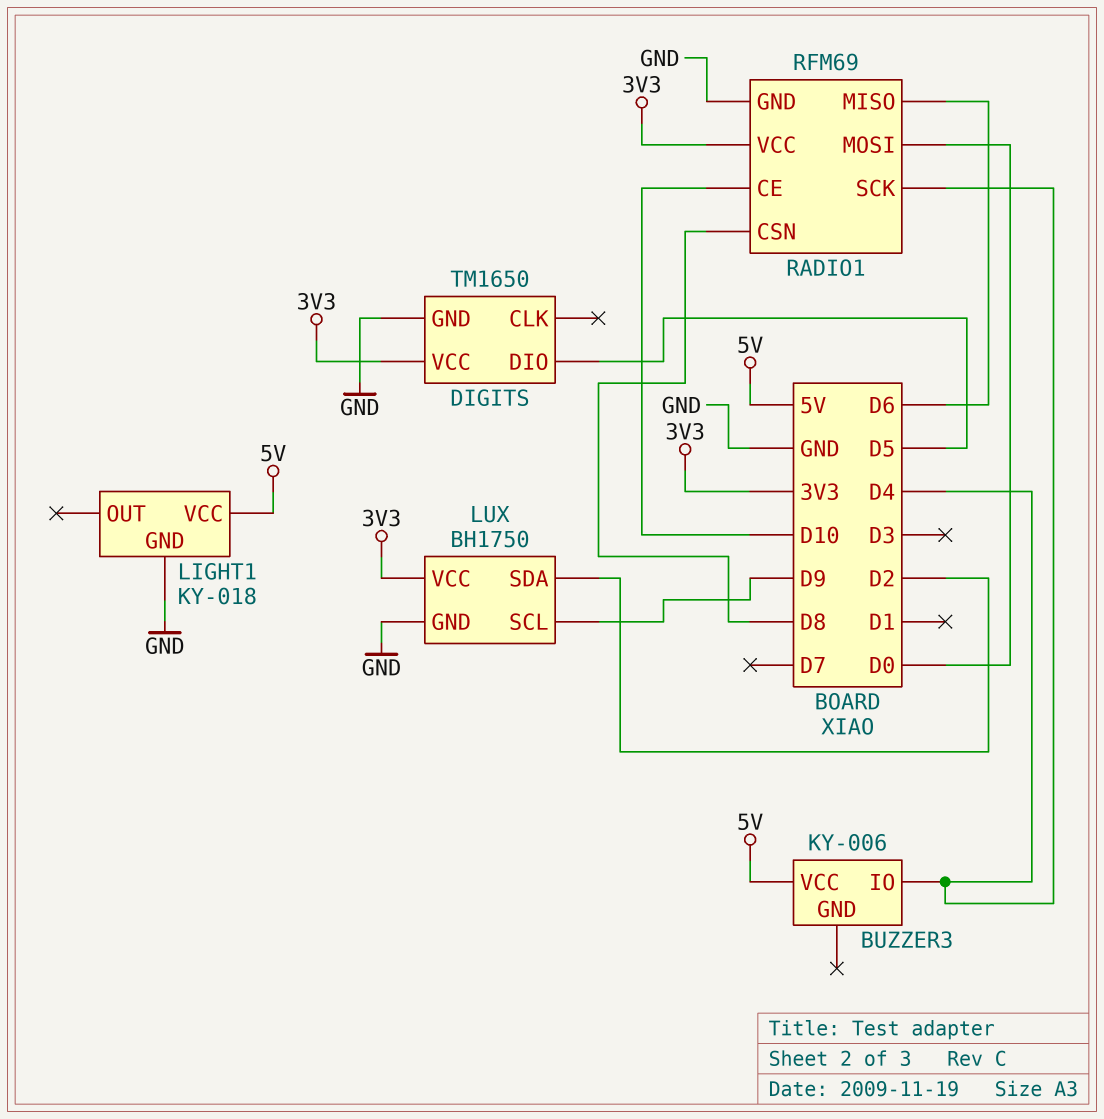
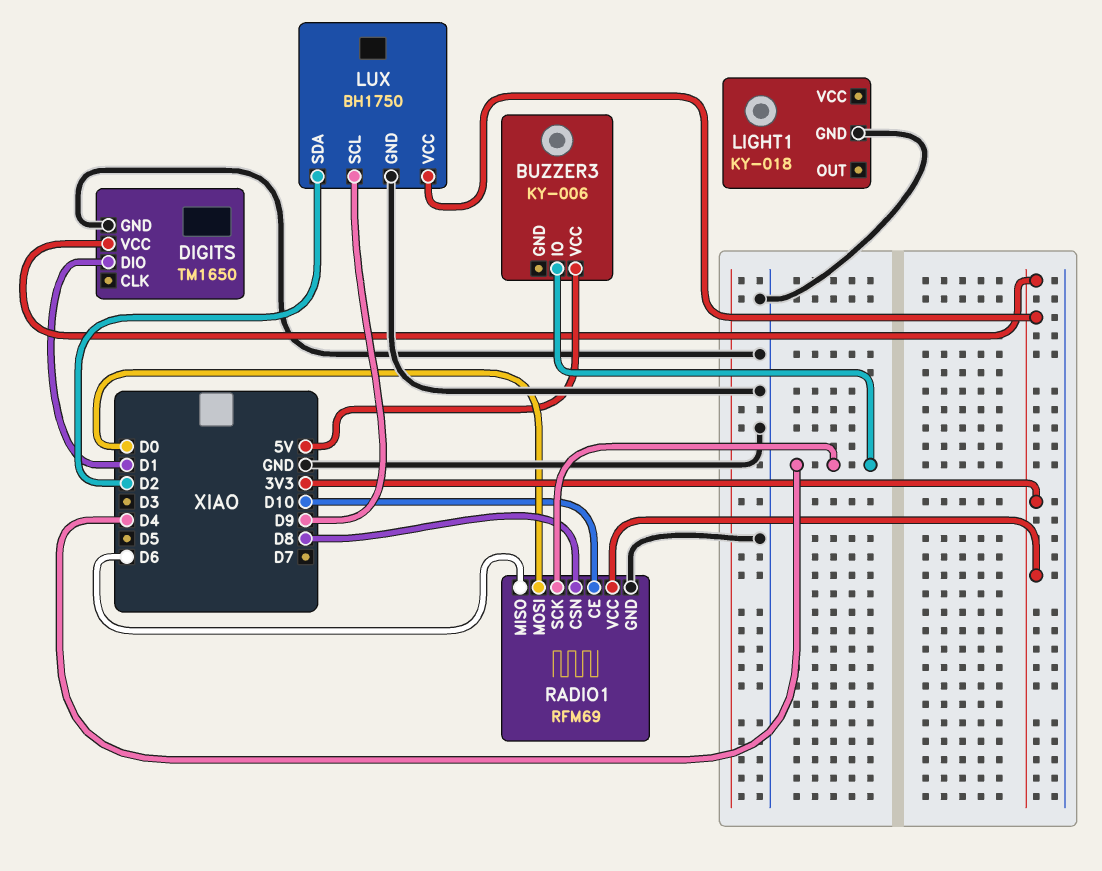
DIGITS pin DIO: D5 -> D1
LIGHT1 pin VCC: 5V -> none

